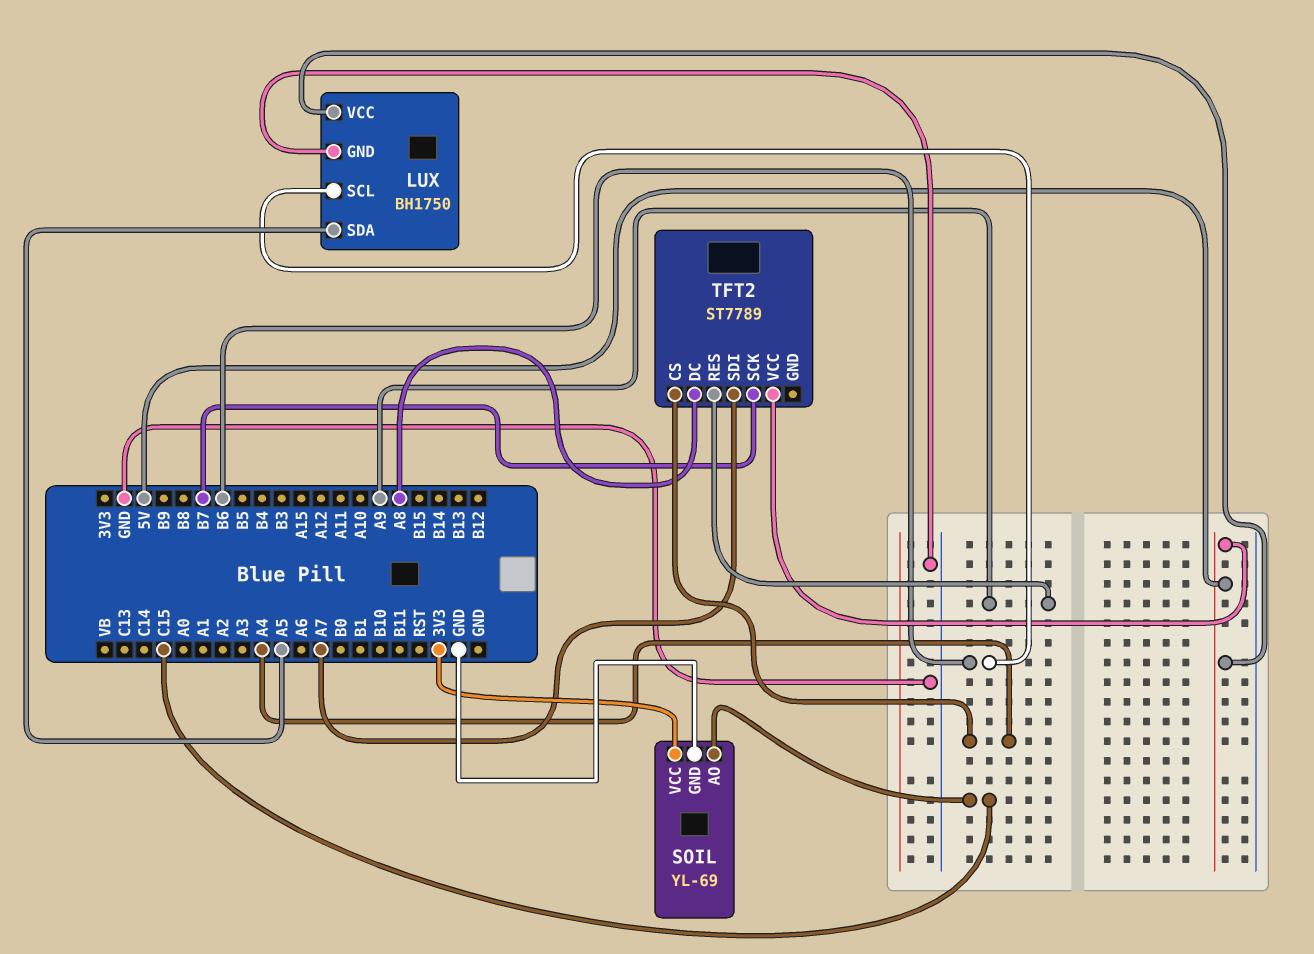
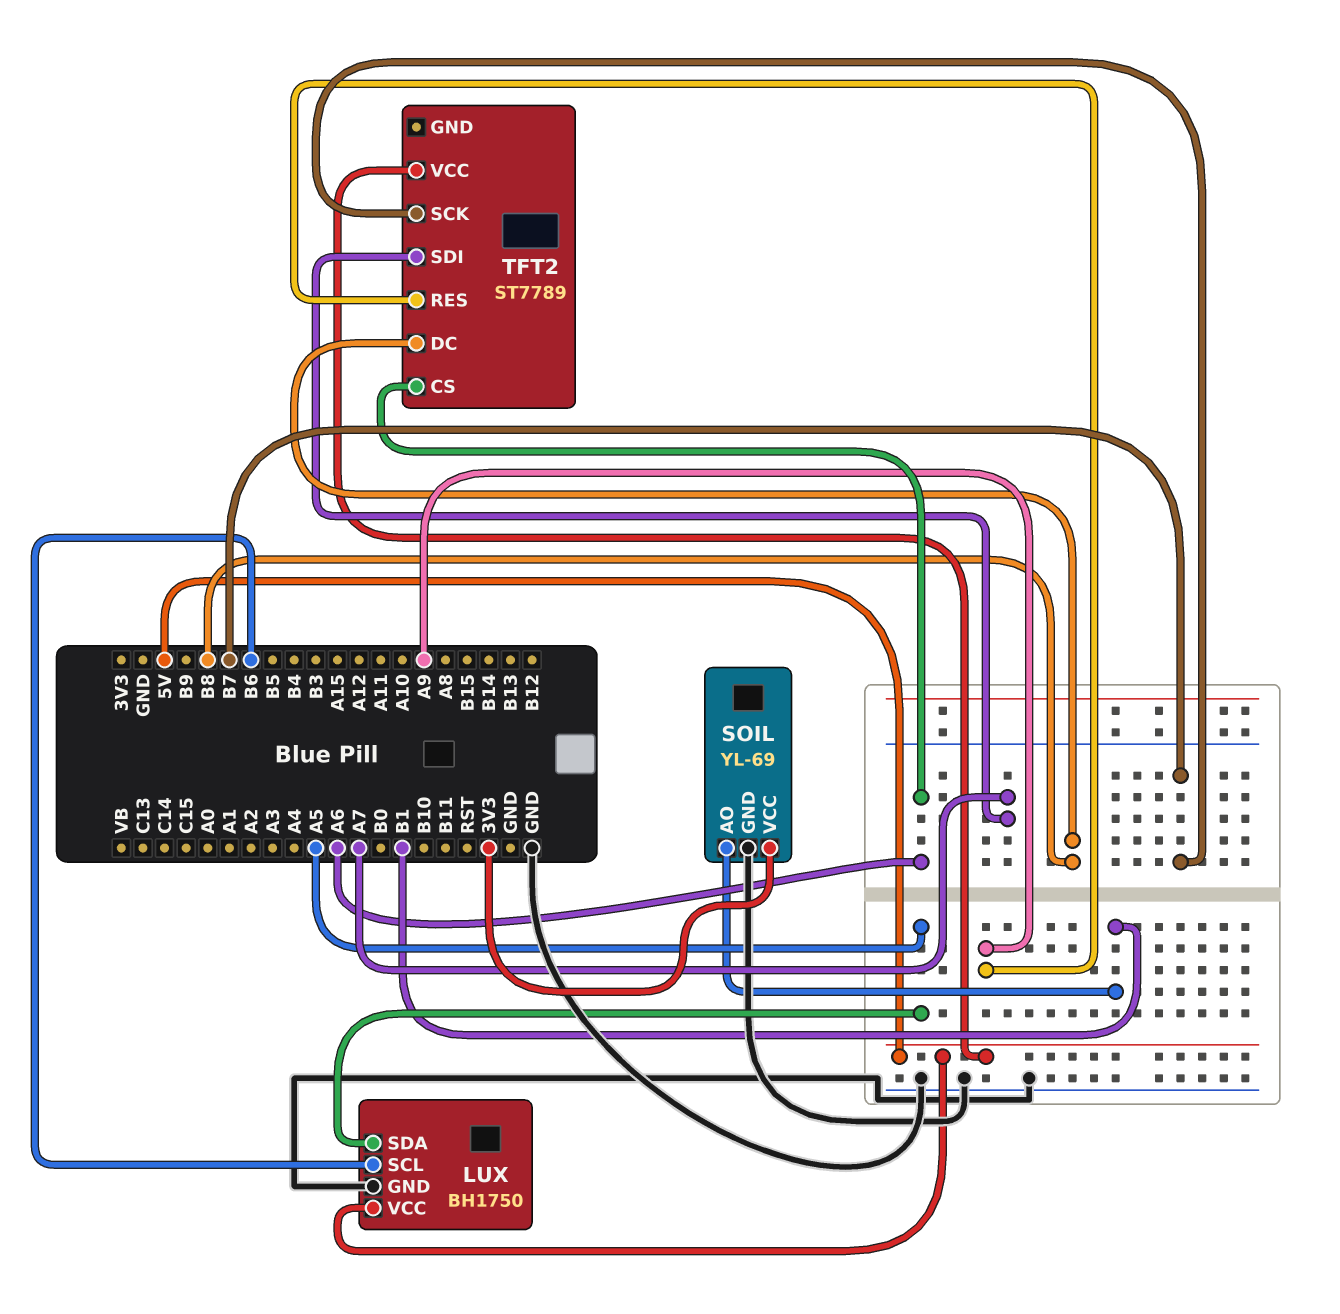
SOIL pin AO: C15 -> B1
TFT2 pin CS: A4 -> A6
TFT2 pin DC: A8 -> B8

